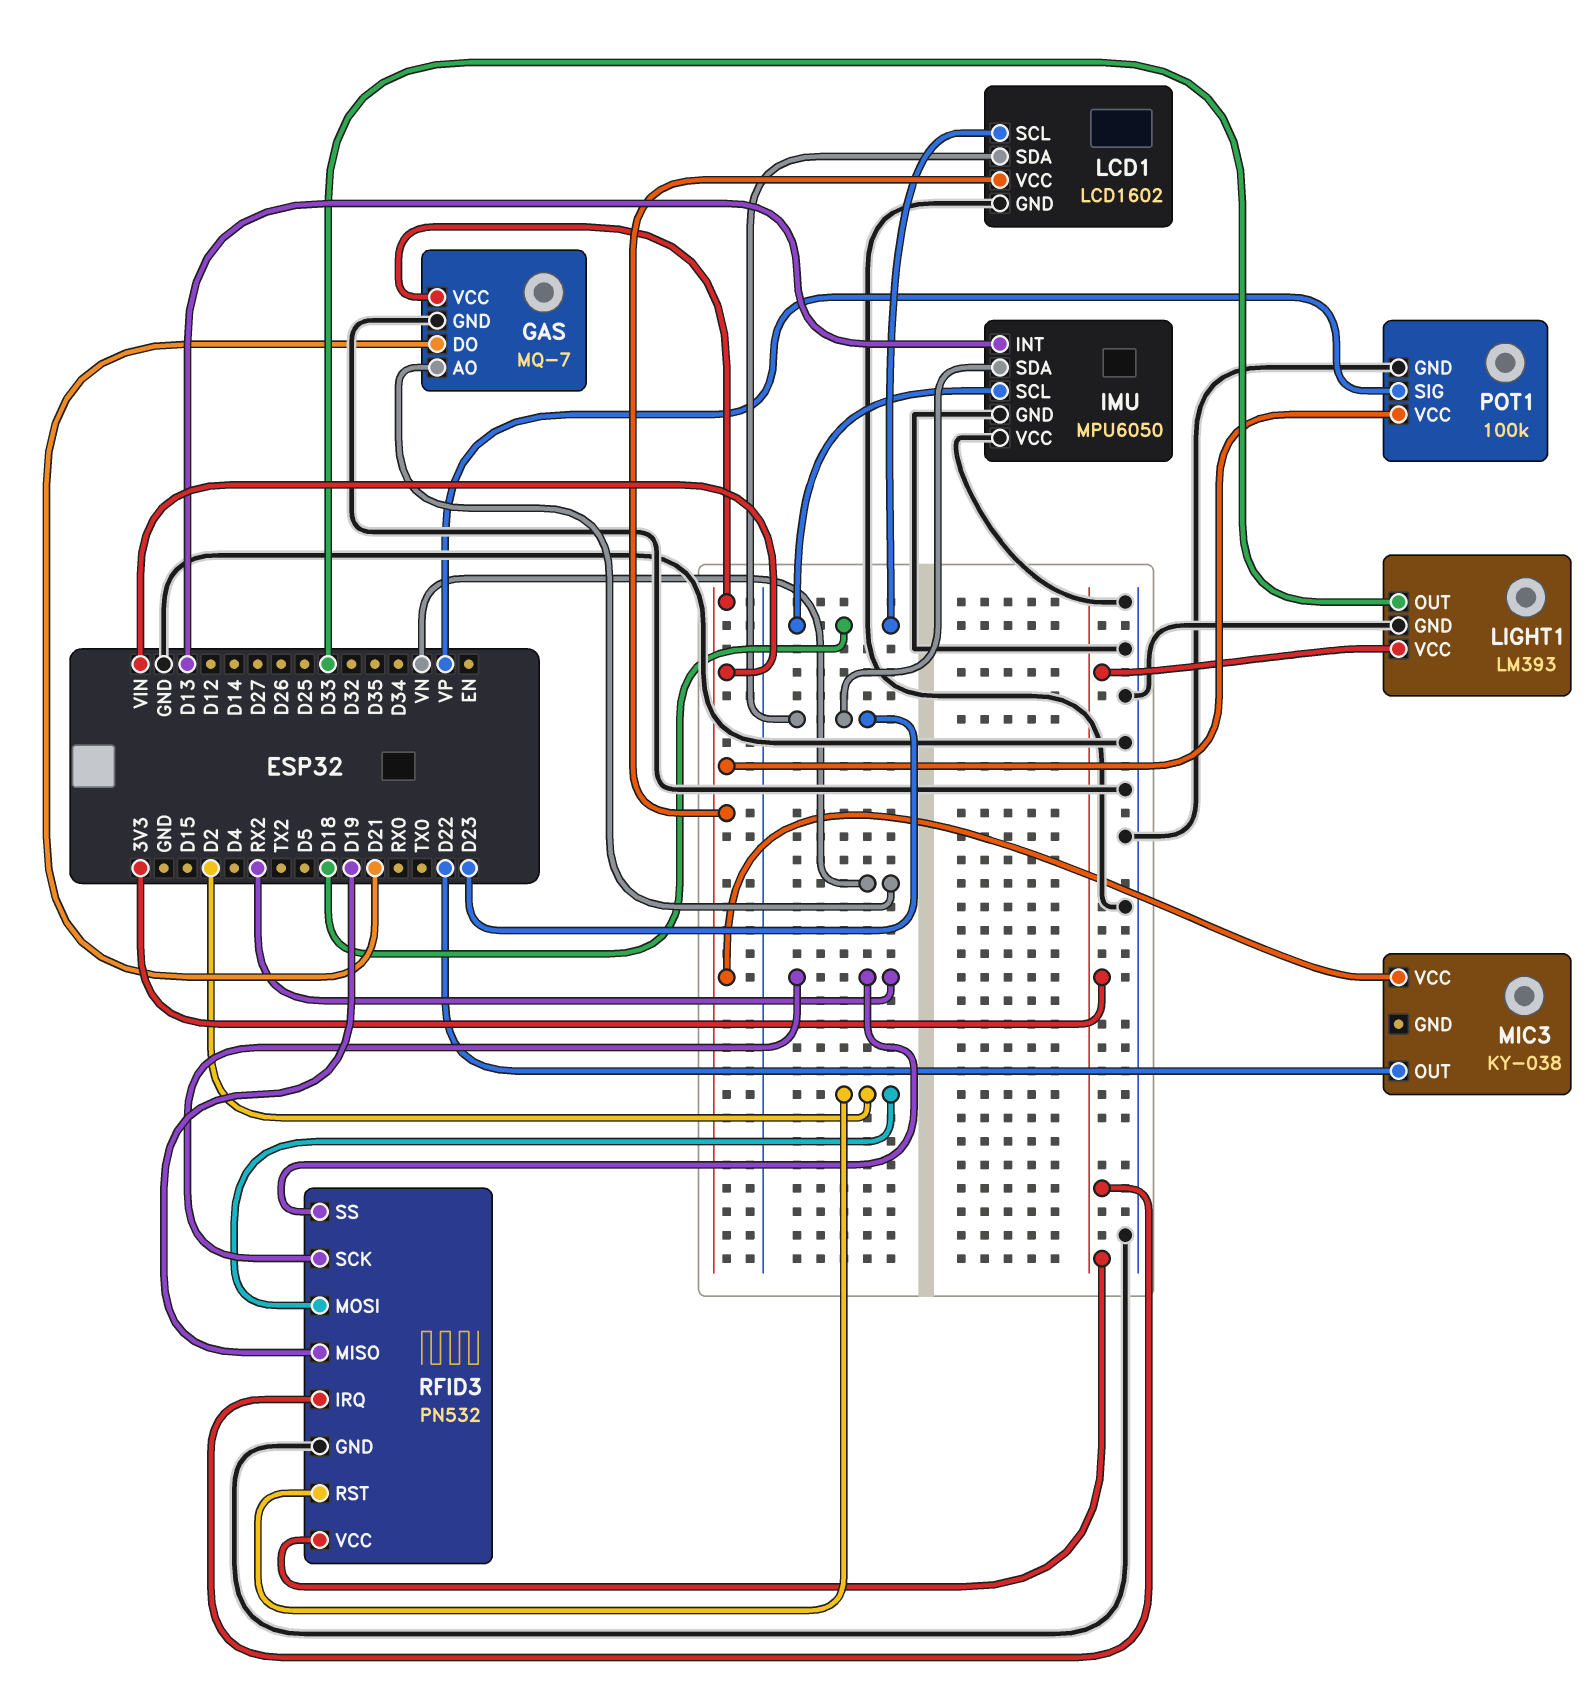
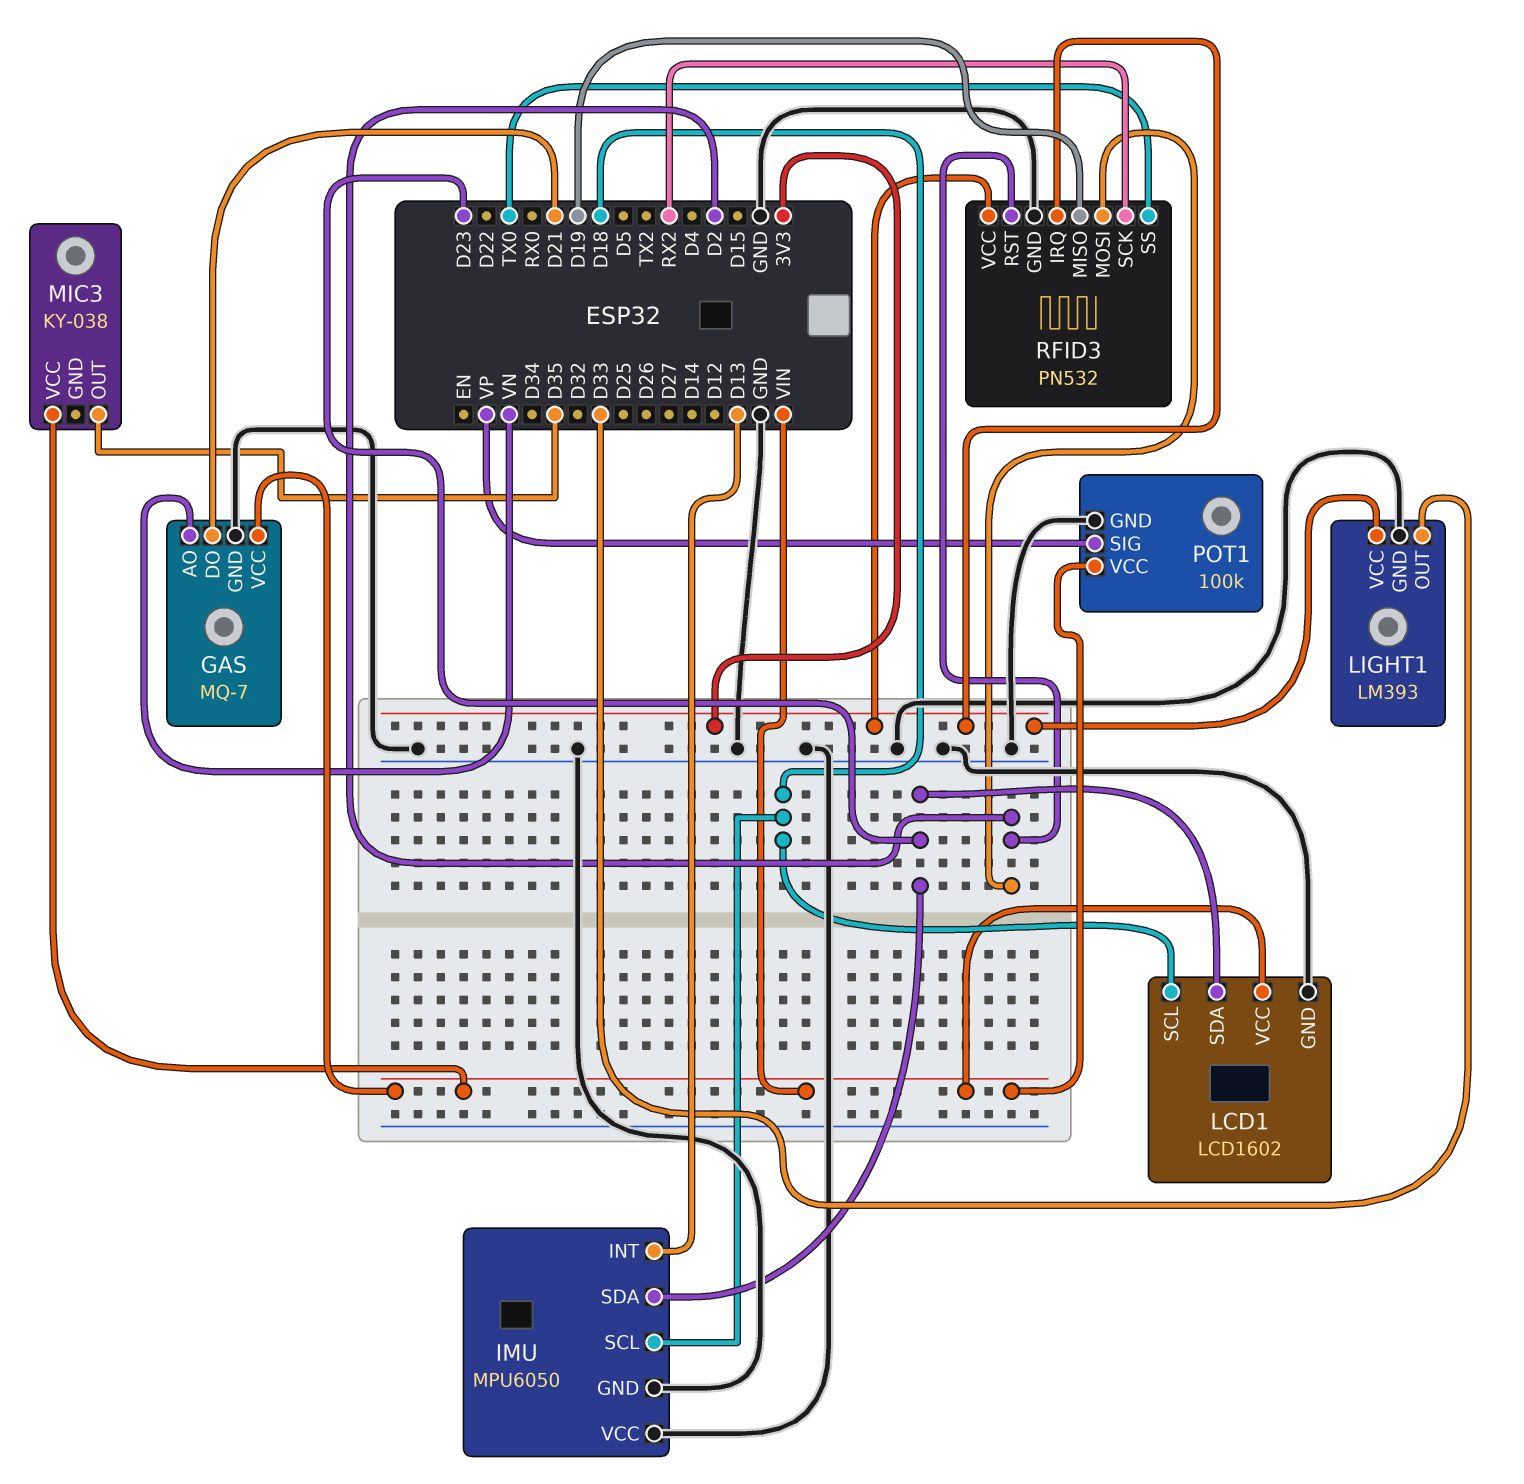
MIC3 pin OUT: D22 -> D35
RFID3 pin SS: RX2 -> TX0

